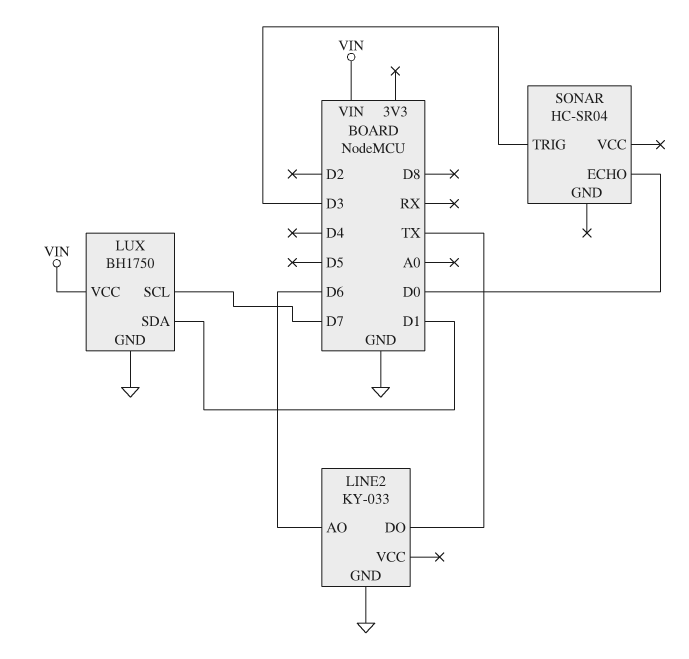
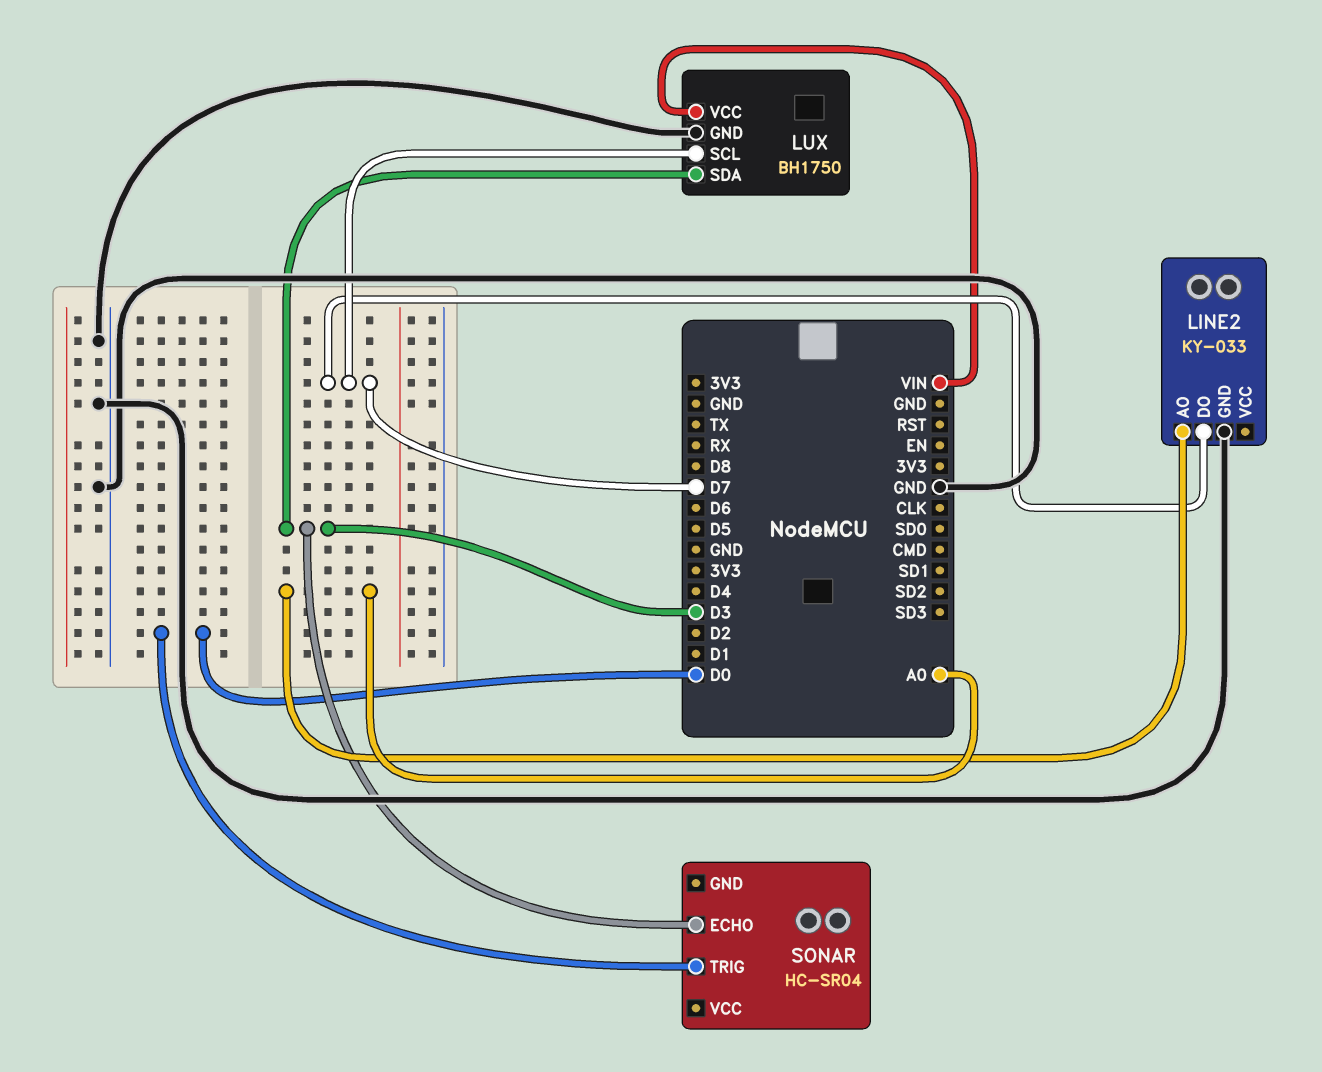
LINE2 pin AO: D6 -> A0
LINE2 pin DO: TX -> D7
LUX pin SDA: D1 -> D3
SONAR pin ECHO: D0 -> D3
SONAR pin TRIG: D3 -> D0

